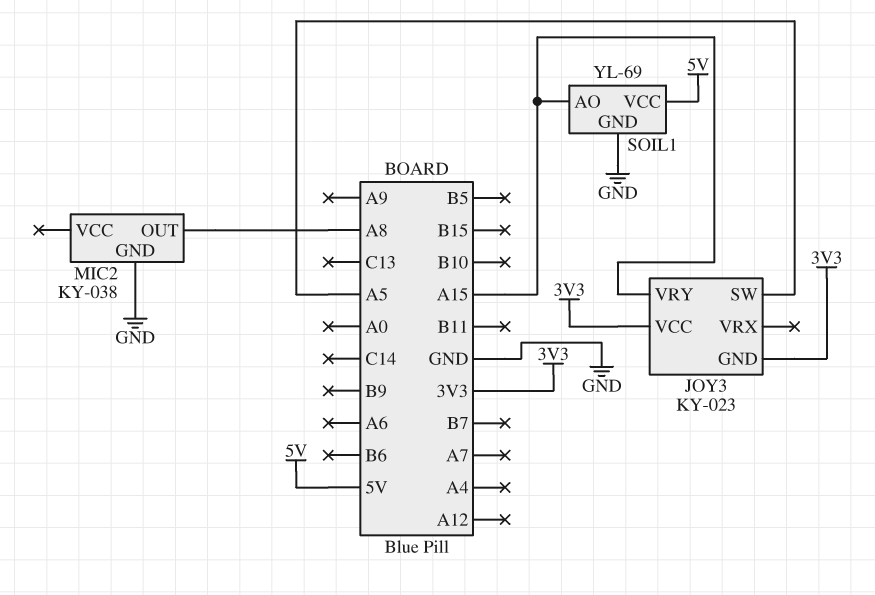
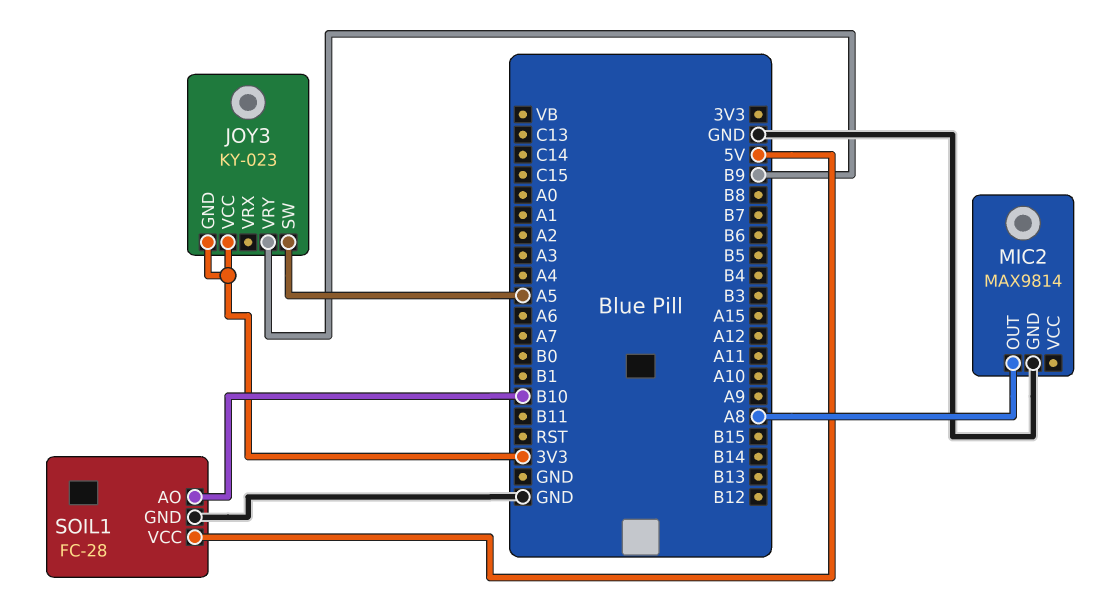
JOY3 pin VRY: A15 -> B9
MIC2: KY-038 -> MAX9814
SOIL1: YL-69 -> FC-28
SOIL1 pin AO: A15 -> B10

